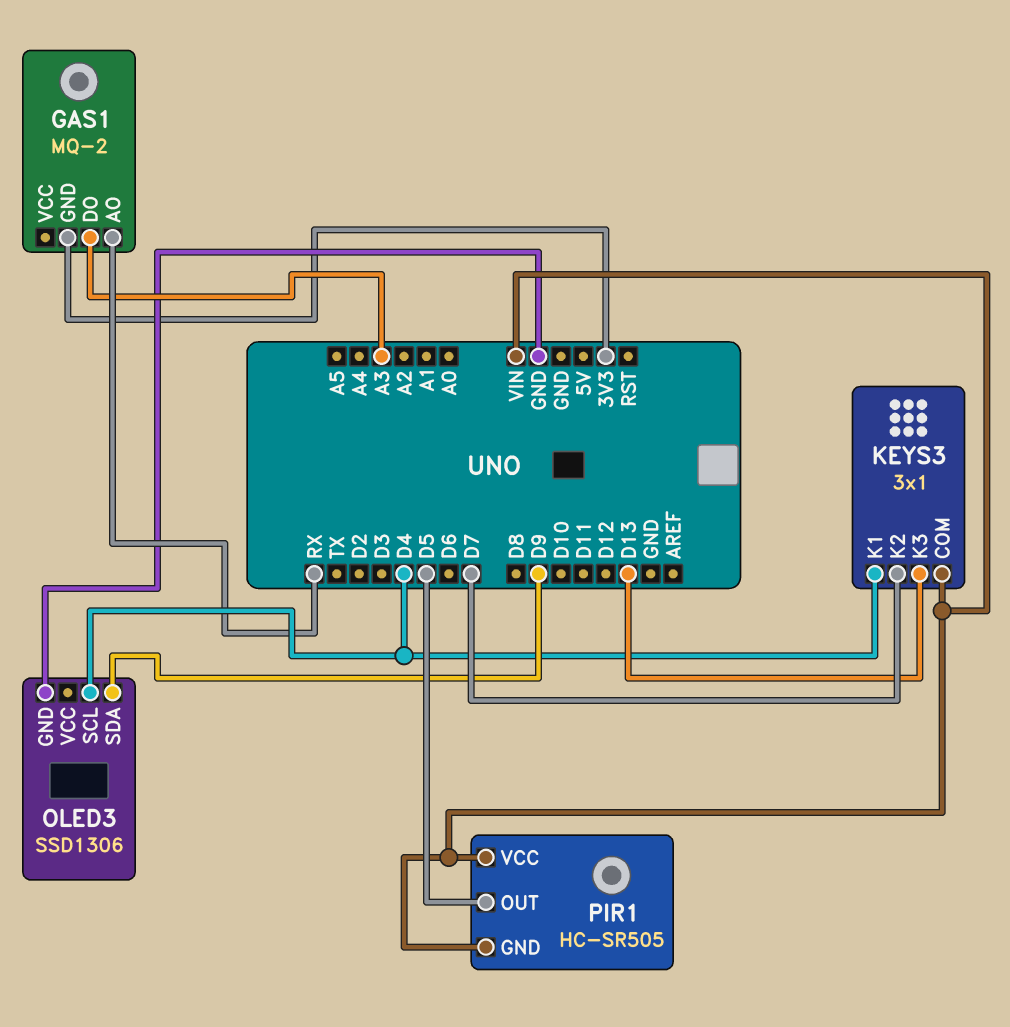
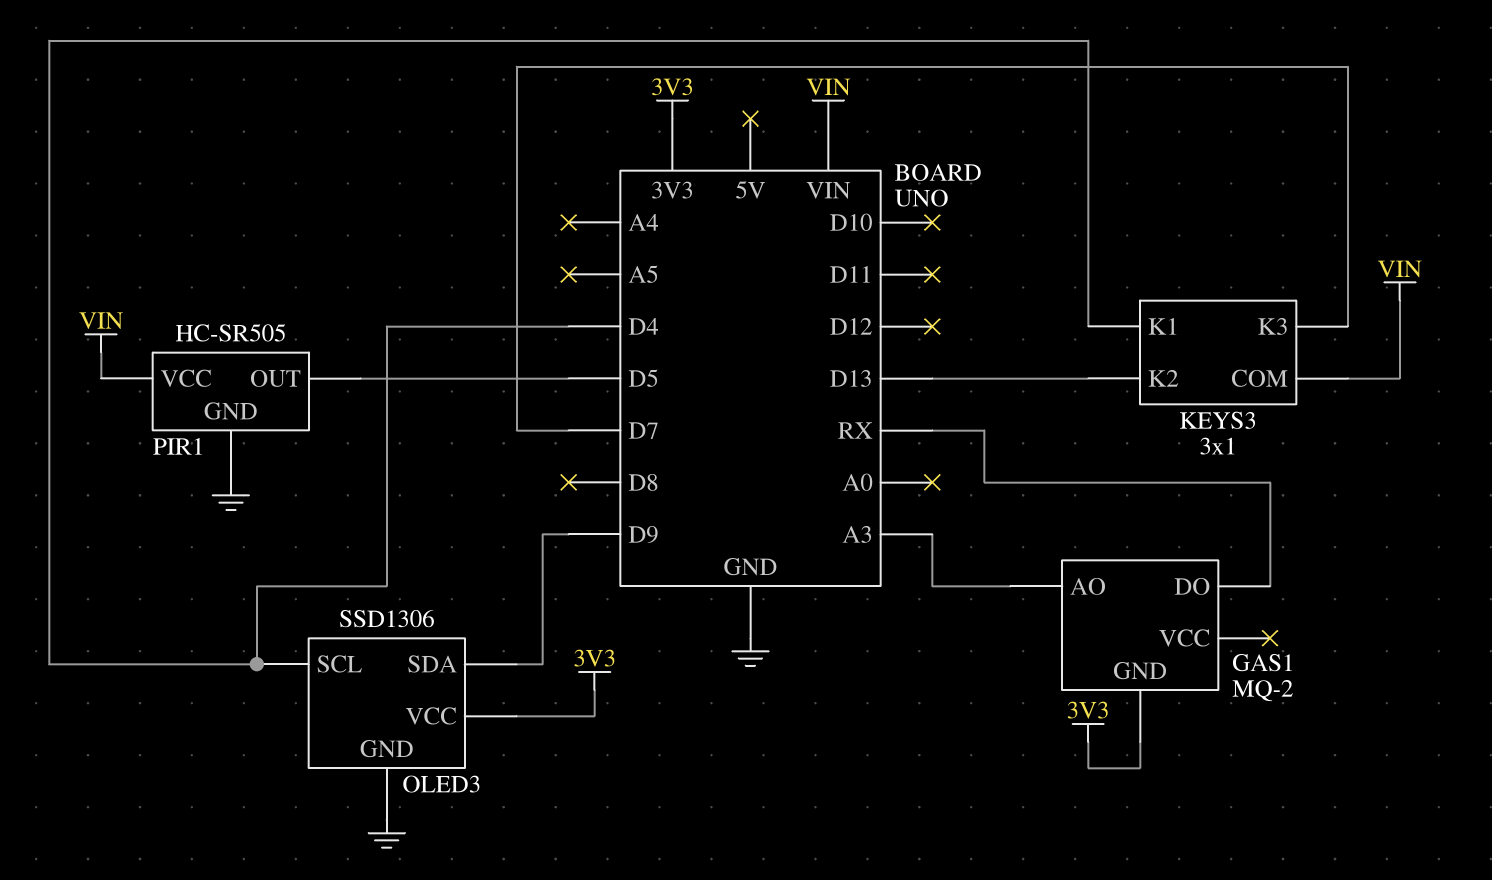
GAS1 pin AO: RX -> A3
GAS1 pin DO: A3 -> RX
KEYS3 pin K2: D7 -> D13
KEYS3 pin K3: D13 -> D7
OLED3 pin VCC: none -> 3V3
PIR1 pin GND: VIN -> GND

